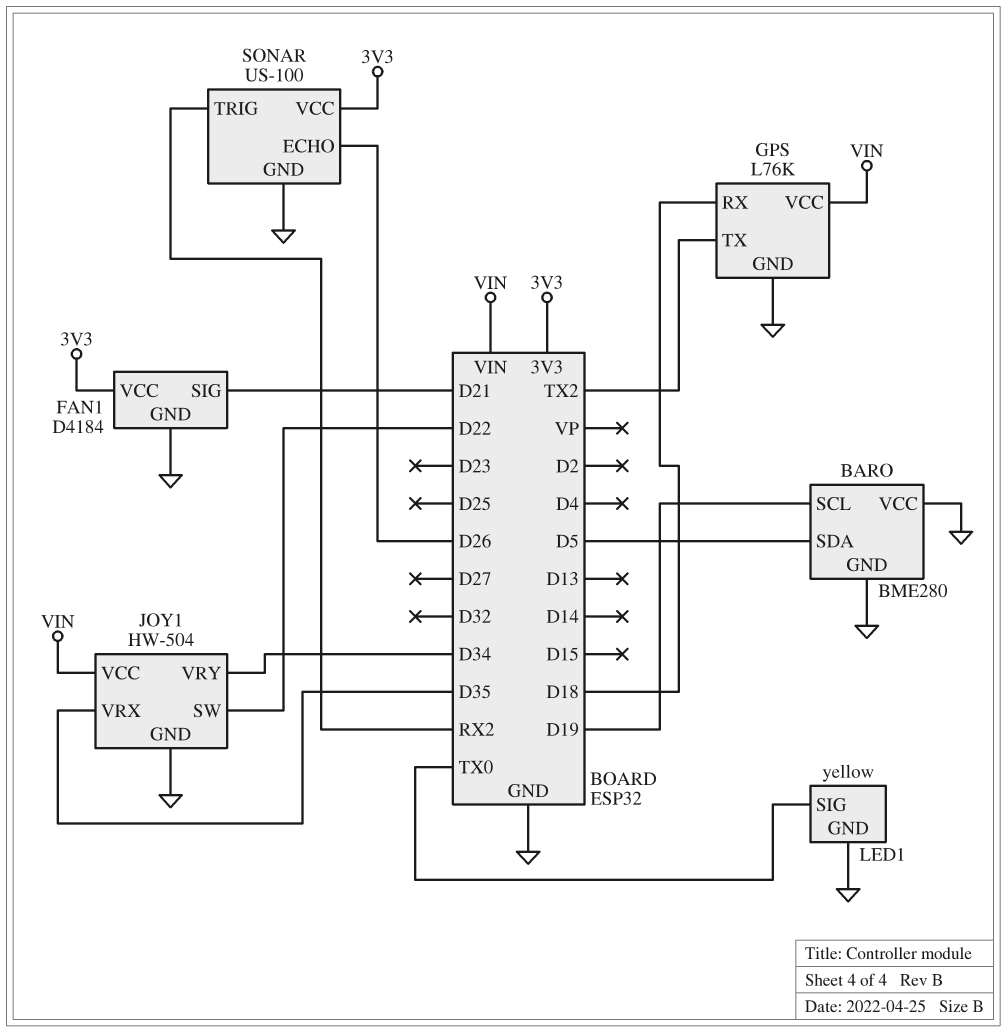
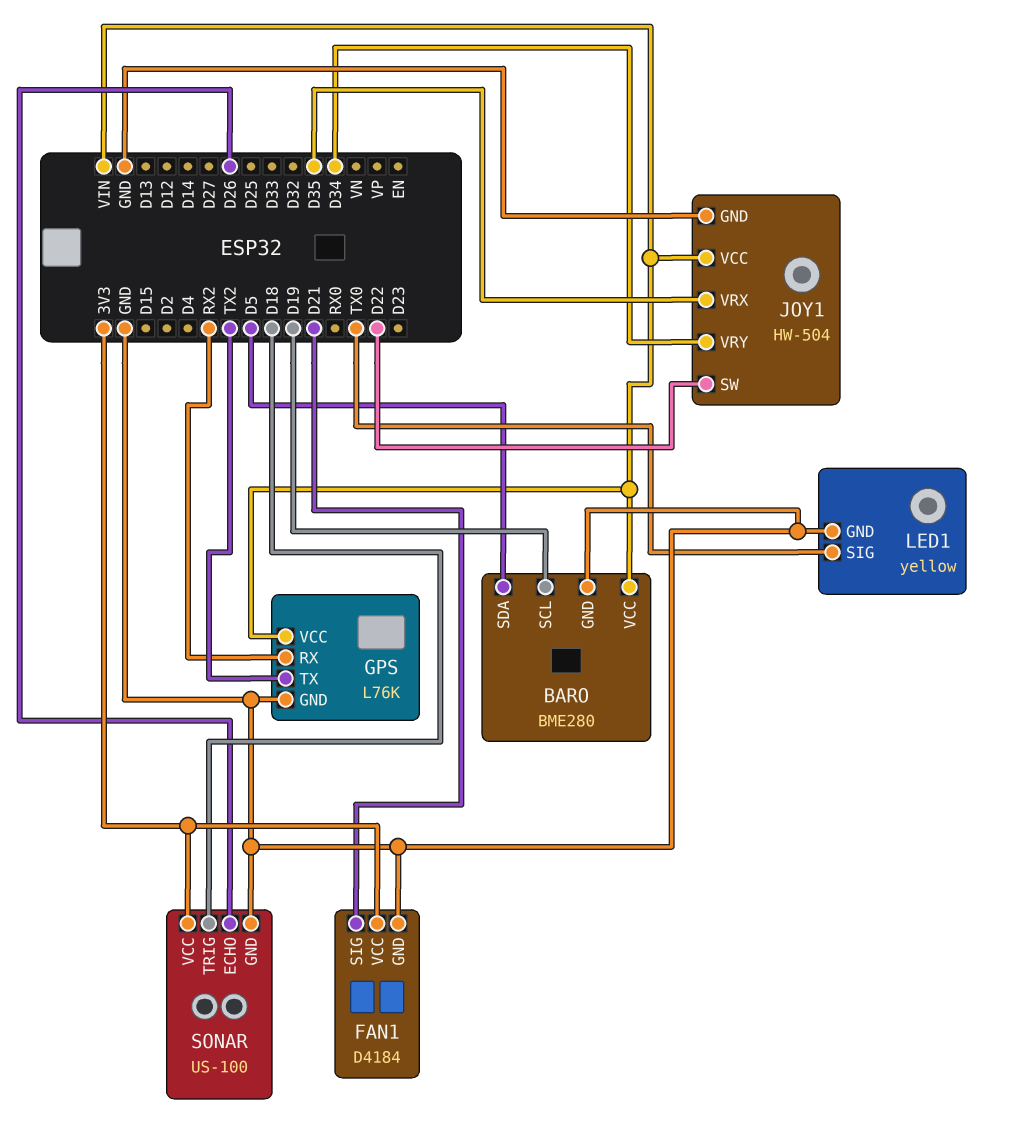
BARO pin VCC: GND -> VIN
GPS pin RX: D18 -> RX2
SONAR pin TRIG: RX2 -> D18

